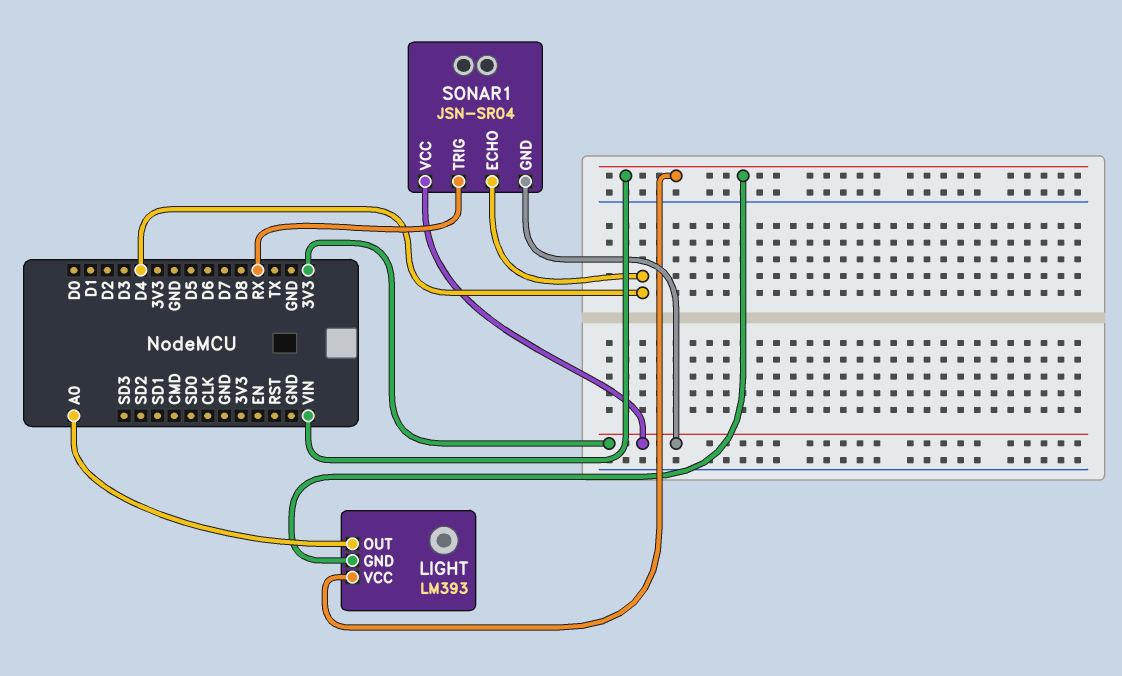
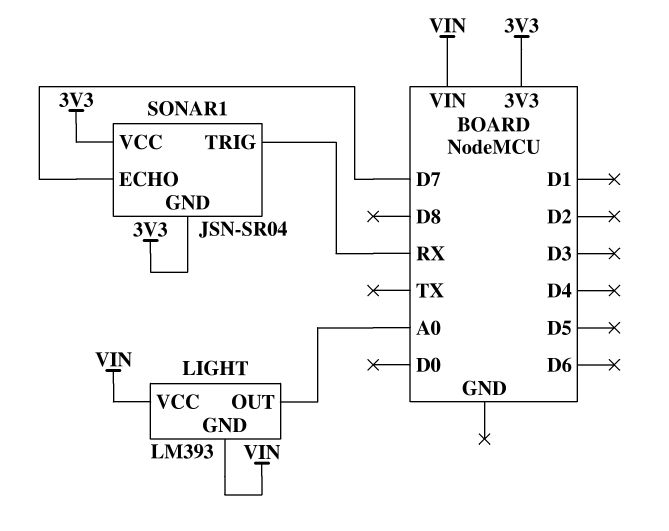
SONAR1 pin ECHO: D4 -> D7

